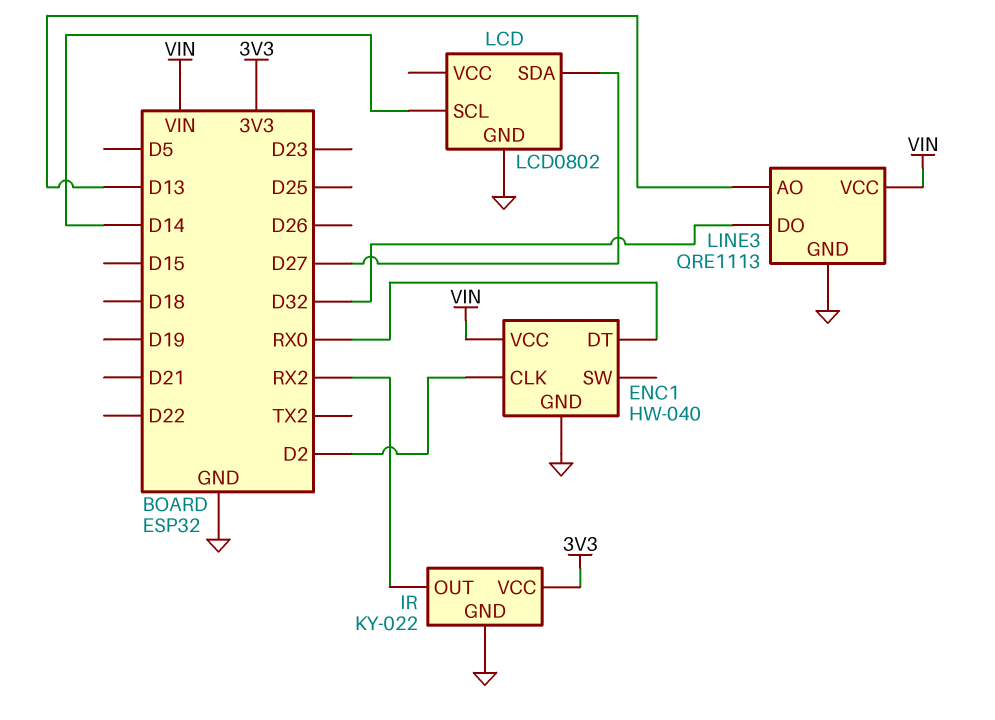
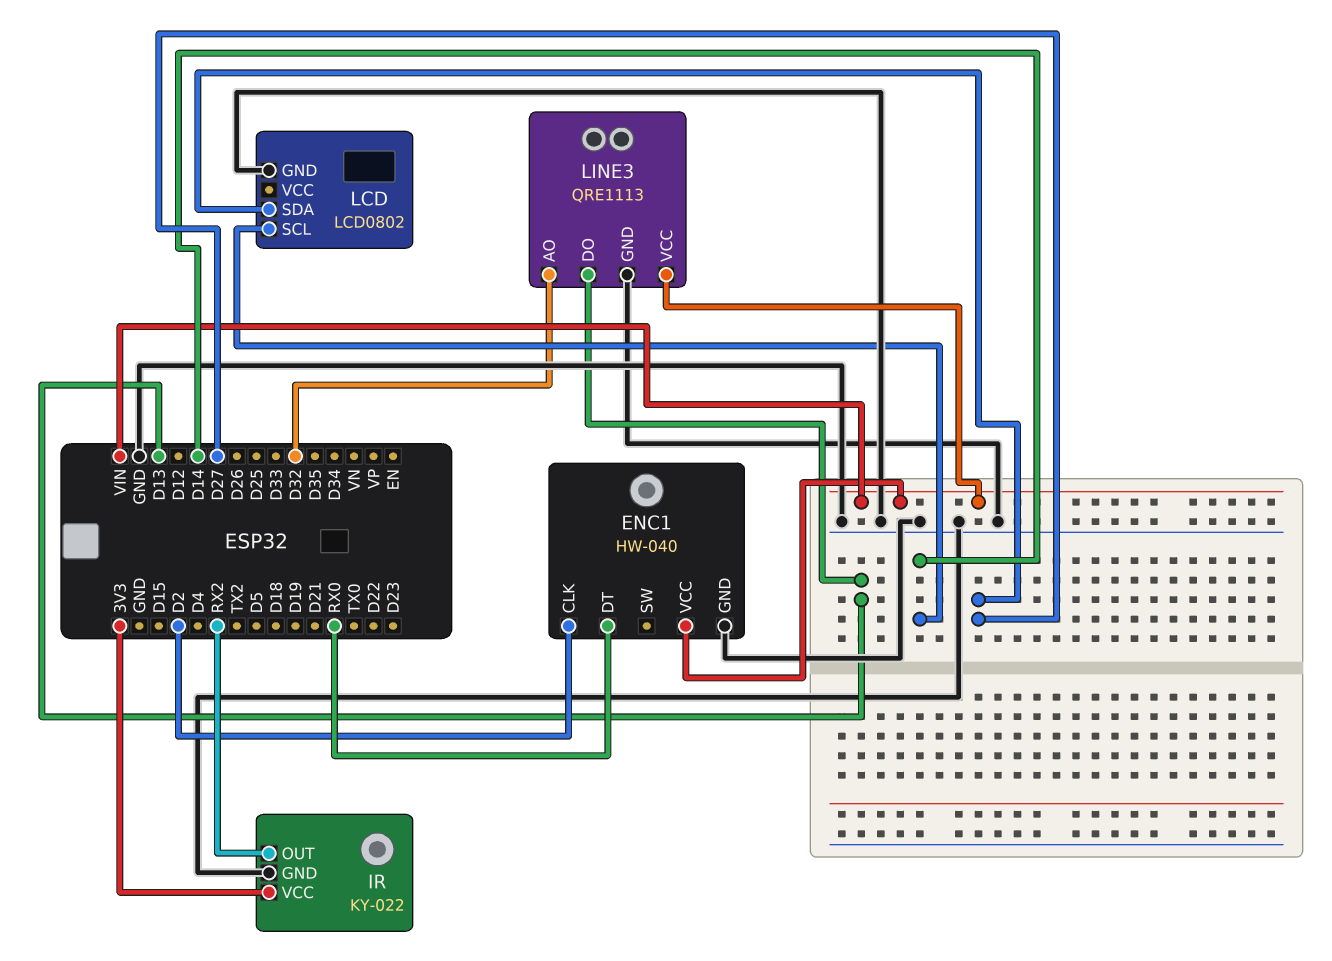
LINE3 pin AO: D13 -> D32
LINE3 pin DO: D32 -> D13

